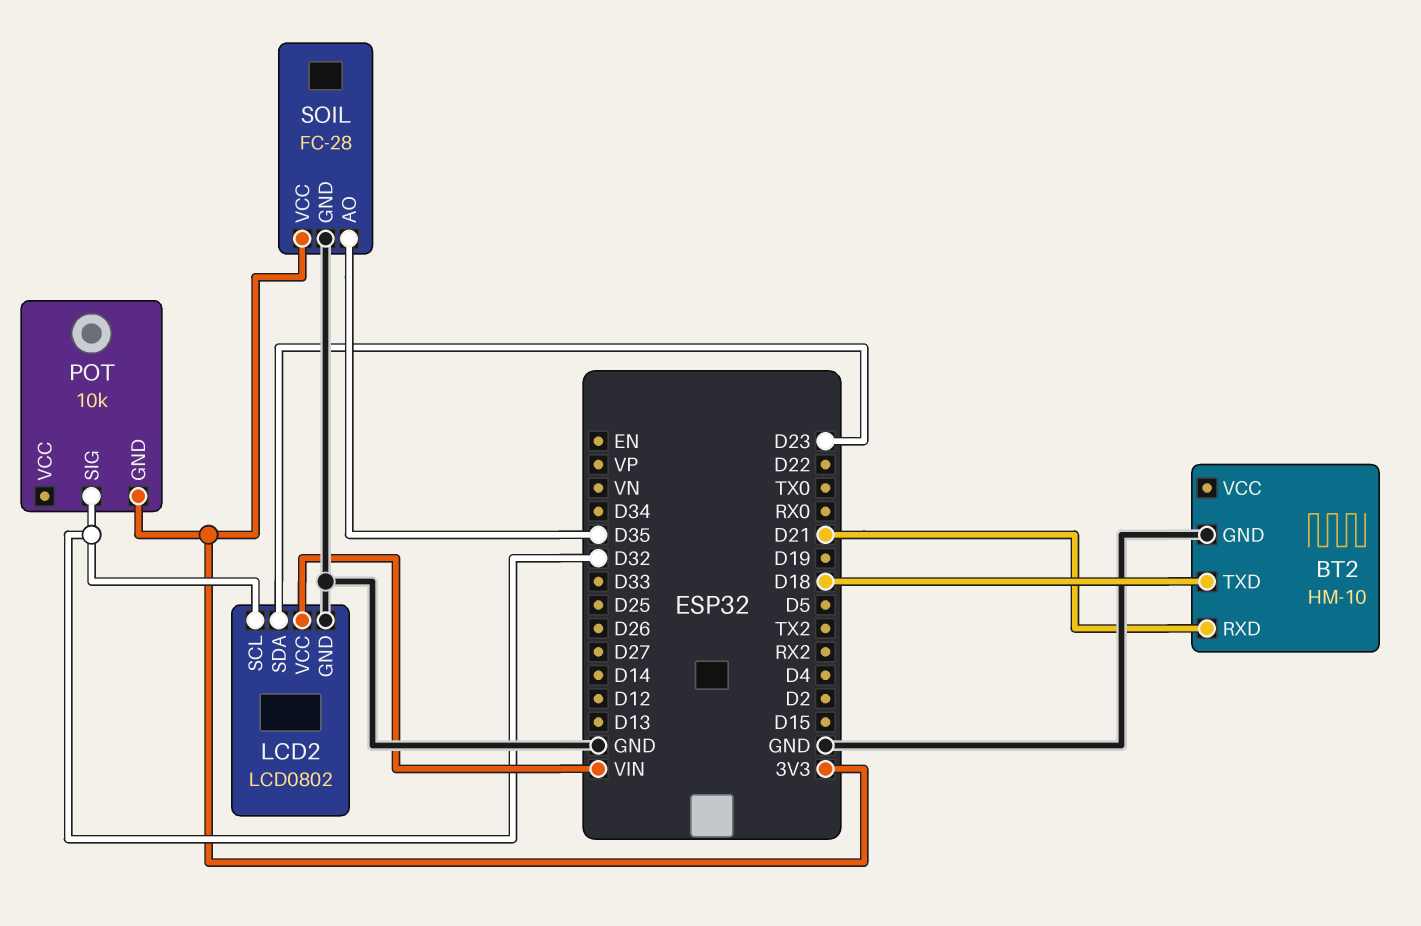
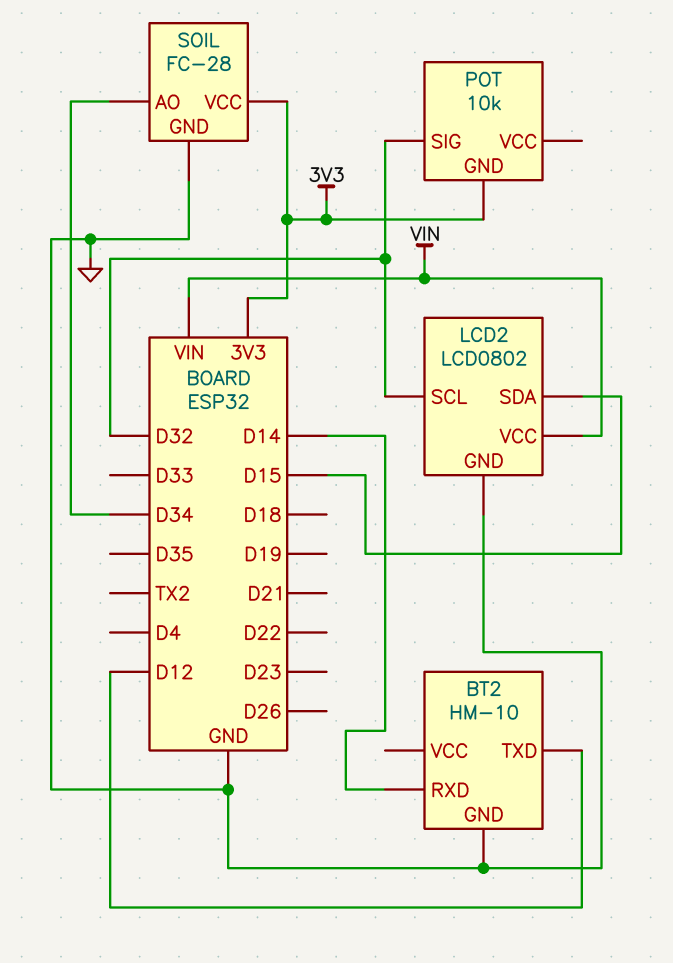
BT2 pin RXD: D21 -> D14
BT2 pin TXD: D18 -> D12
LCD2 pin SDA: D23 -> D15
SOIL pin AO: D35 -> D34

